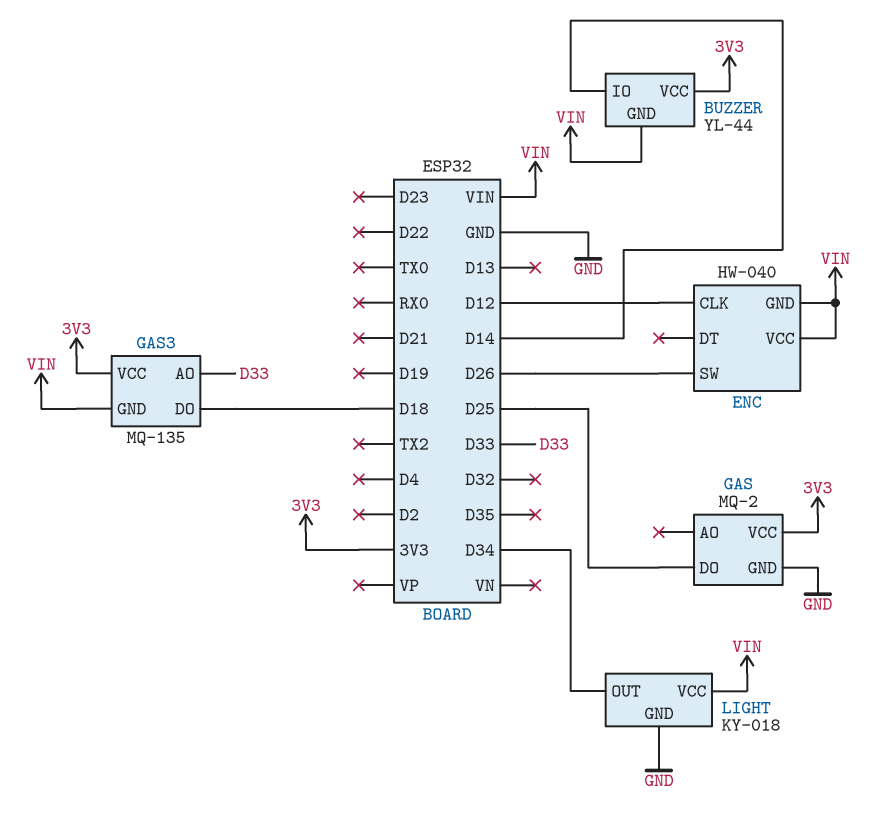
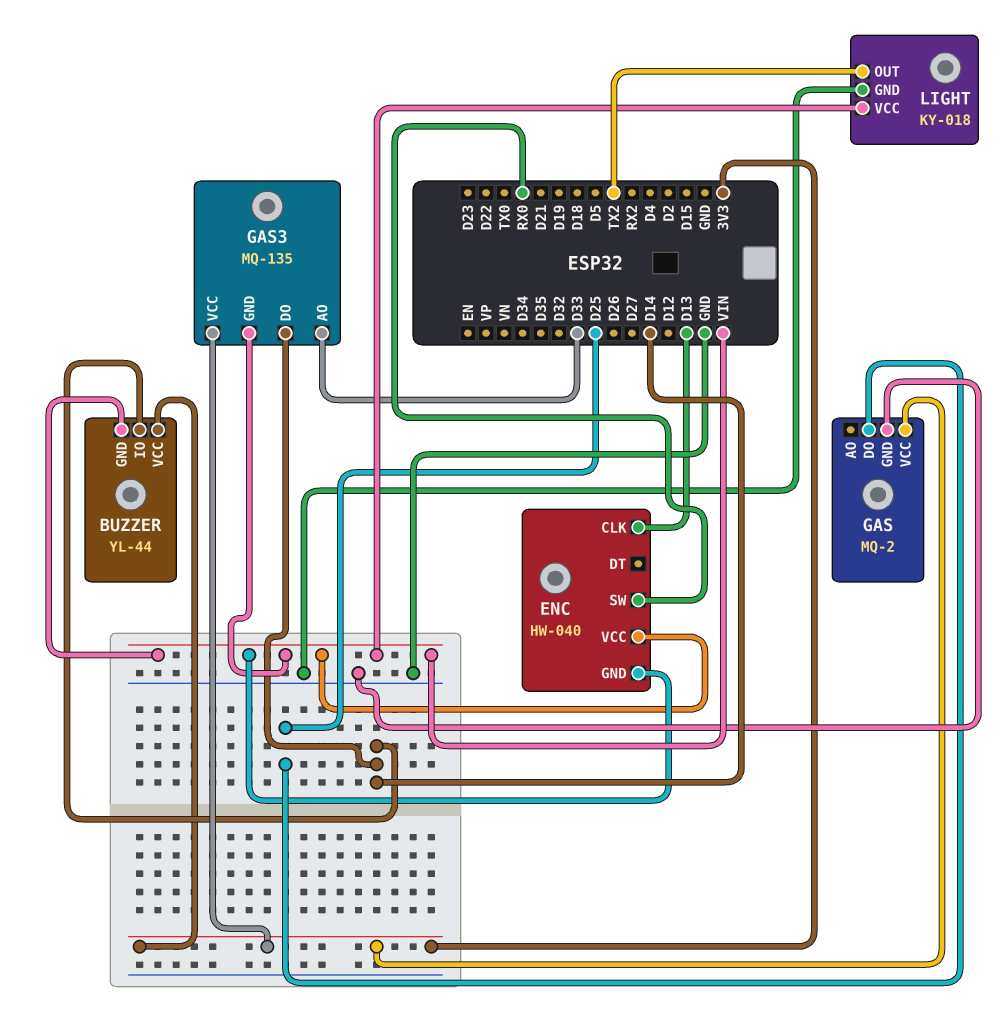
ENC pin CLK: D12 -> D13
ENC pin SW: D26 -> RX0
GAS3 pin DO: D18 -> D14
LIGHT pin OUT: D34 -> TX2

